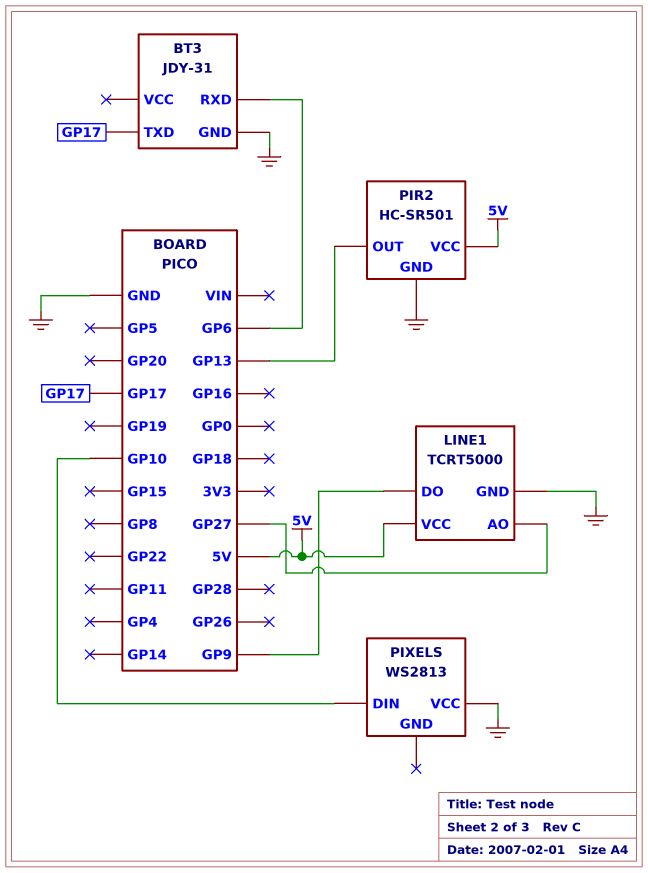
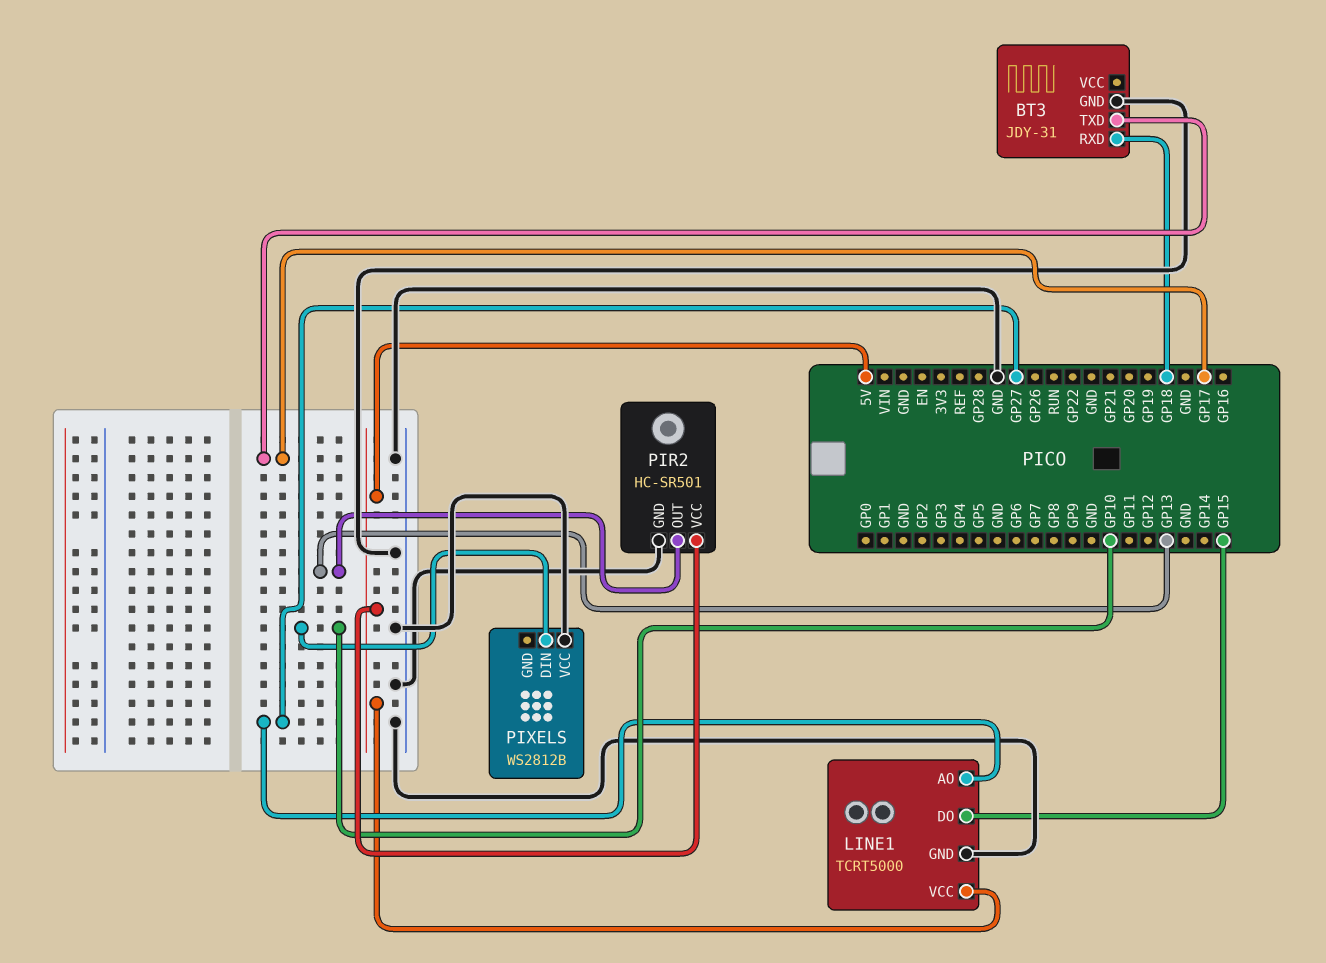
BT3 pin RXD: GP6 -> GP18
LINE1 pin DO: GP9 -> GP15
PIXELS: WS2813 -> WS2812B

